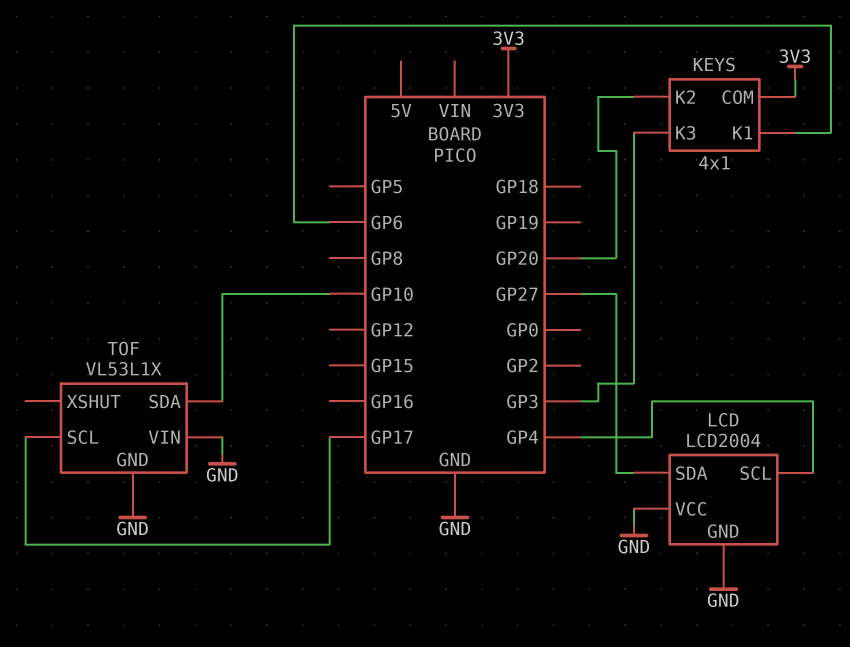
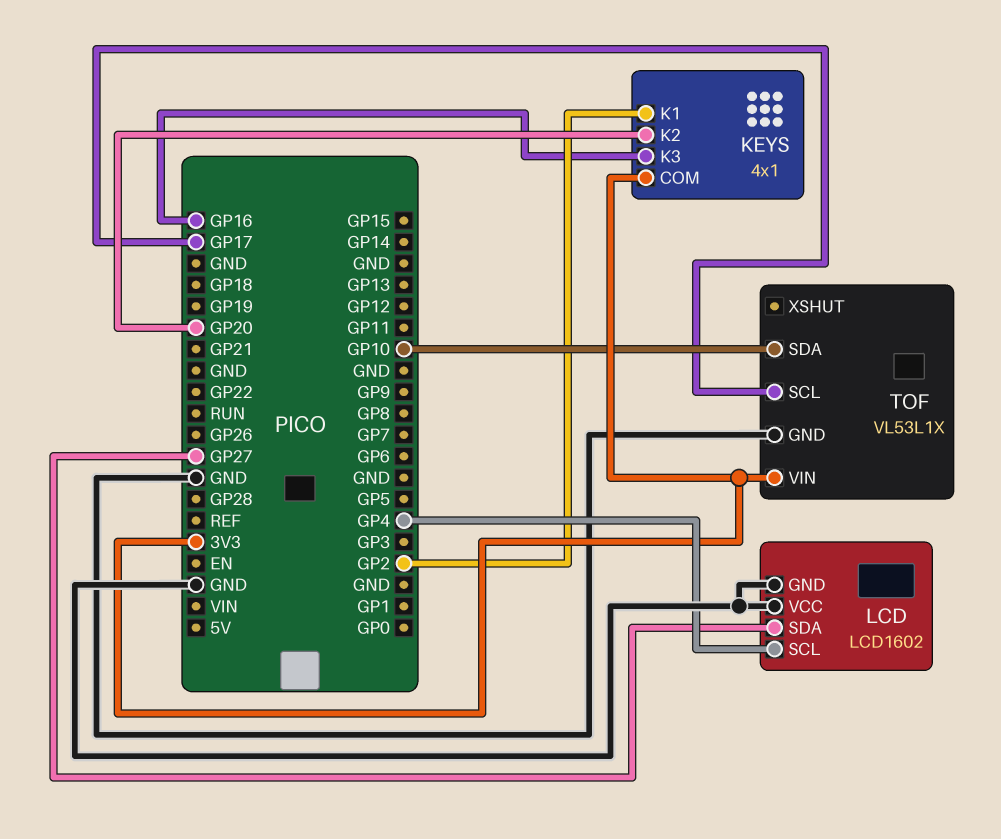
KEYS pin K1: GP6 -> GP2
KEYS pin K3: GP3 -> GP16
LCD: LCD2004 -> LCD1602
TOF pin VIN: GND -> 3V3

